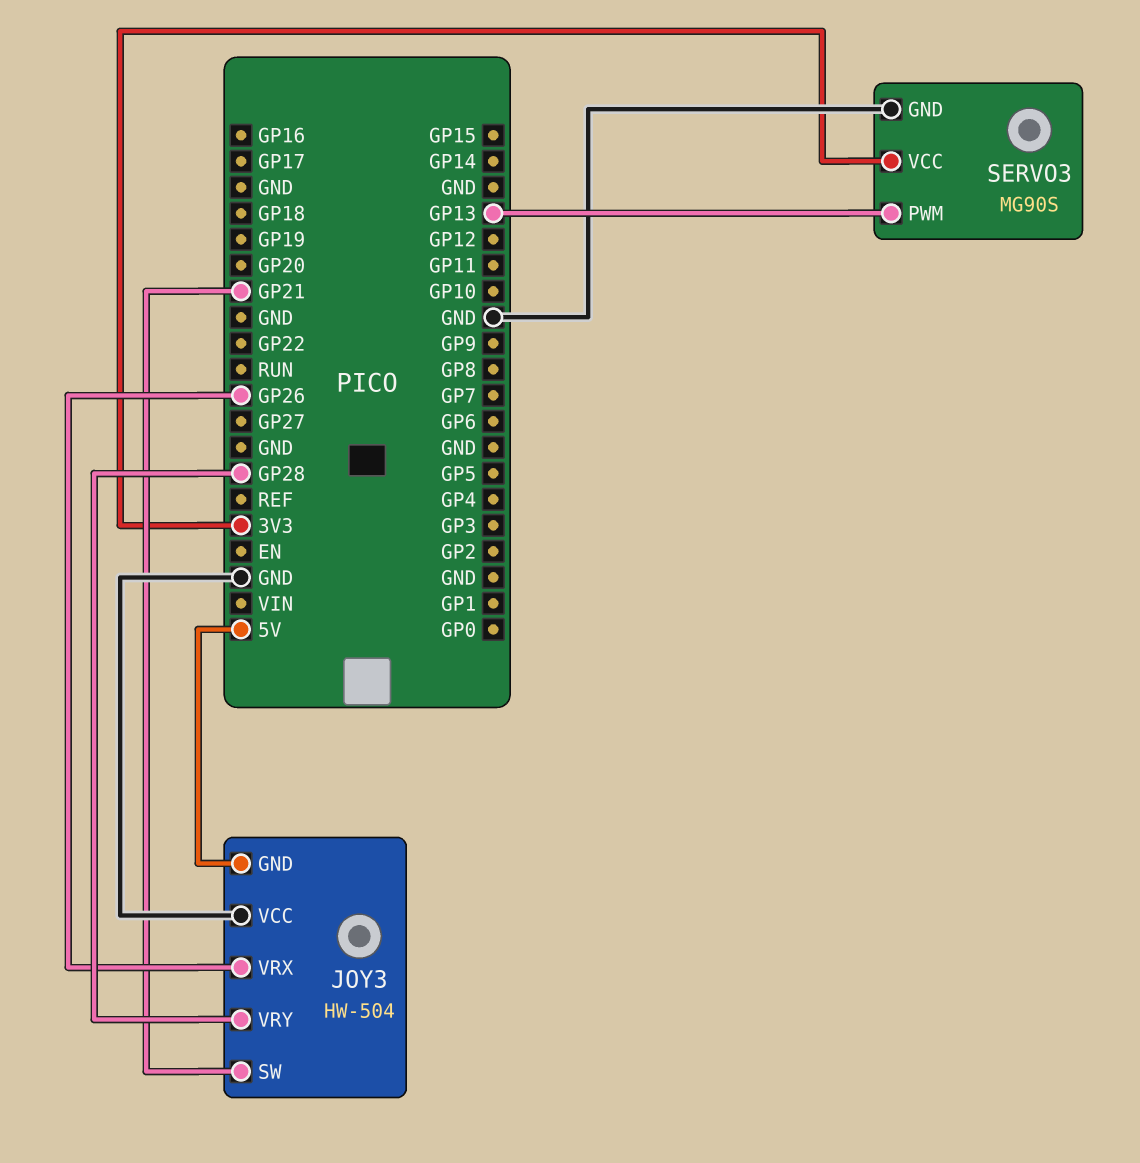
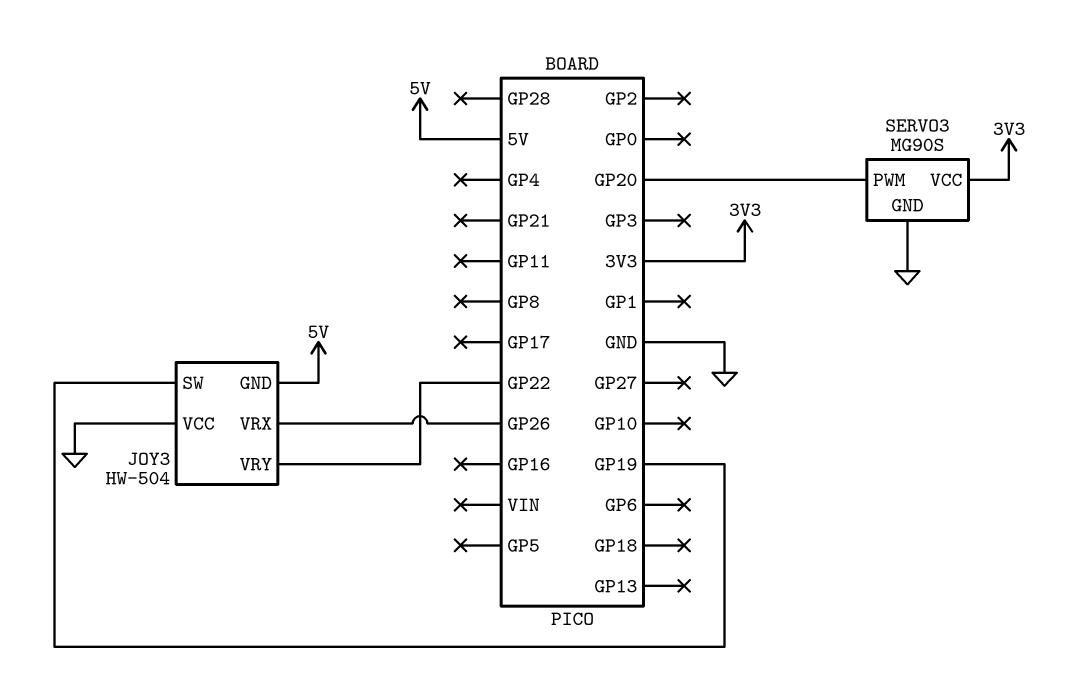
JOY3 pin SW: GP21 -> GP19
JOY3 pin VRY: GP28 -> GP22
SERVO3 pin PWM: GP13 -> GP20

